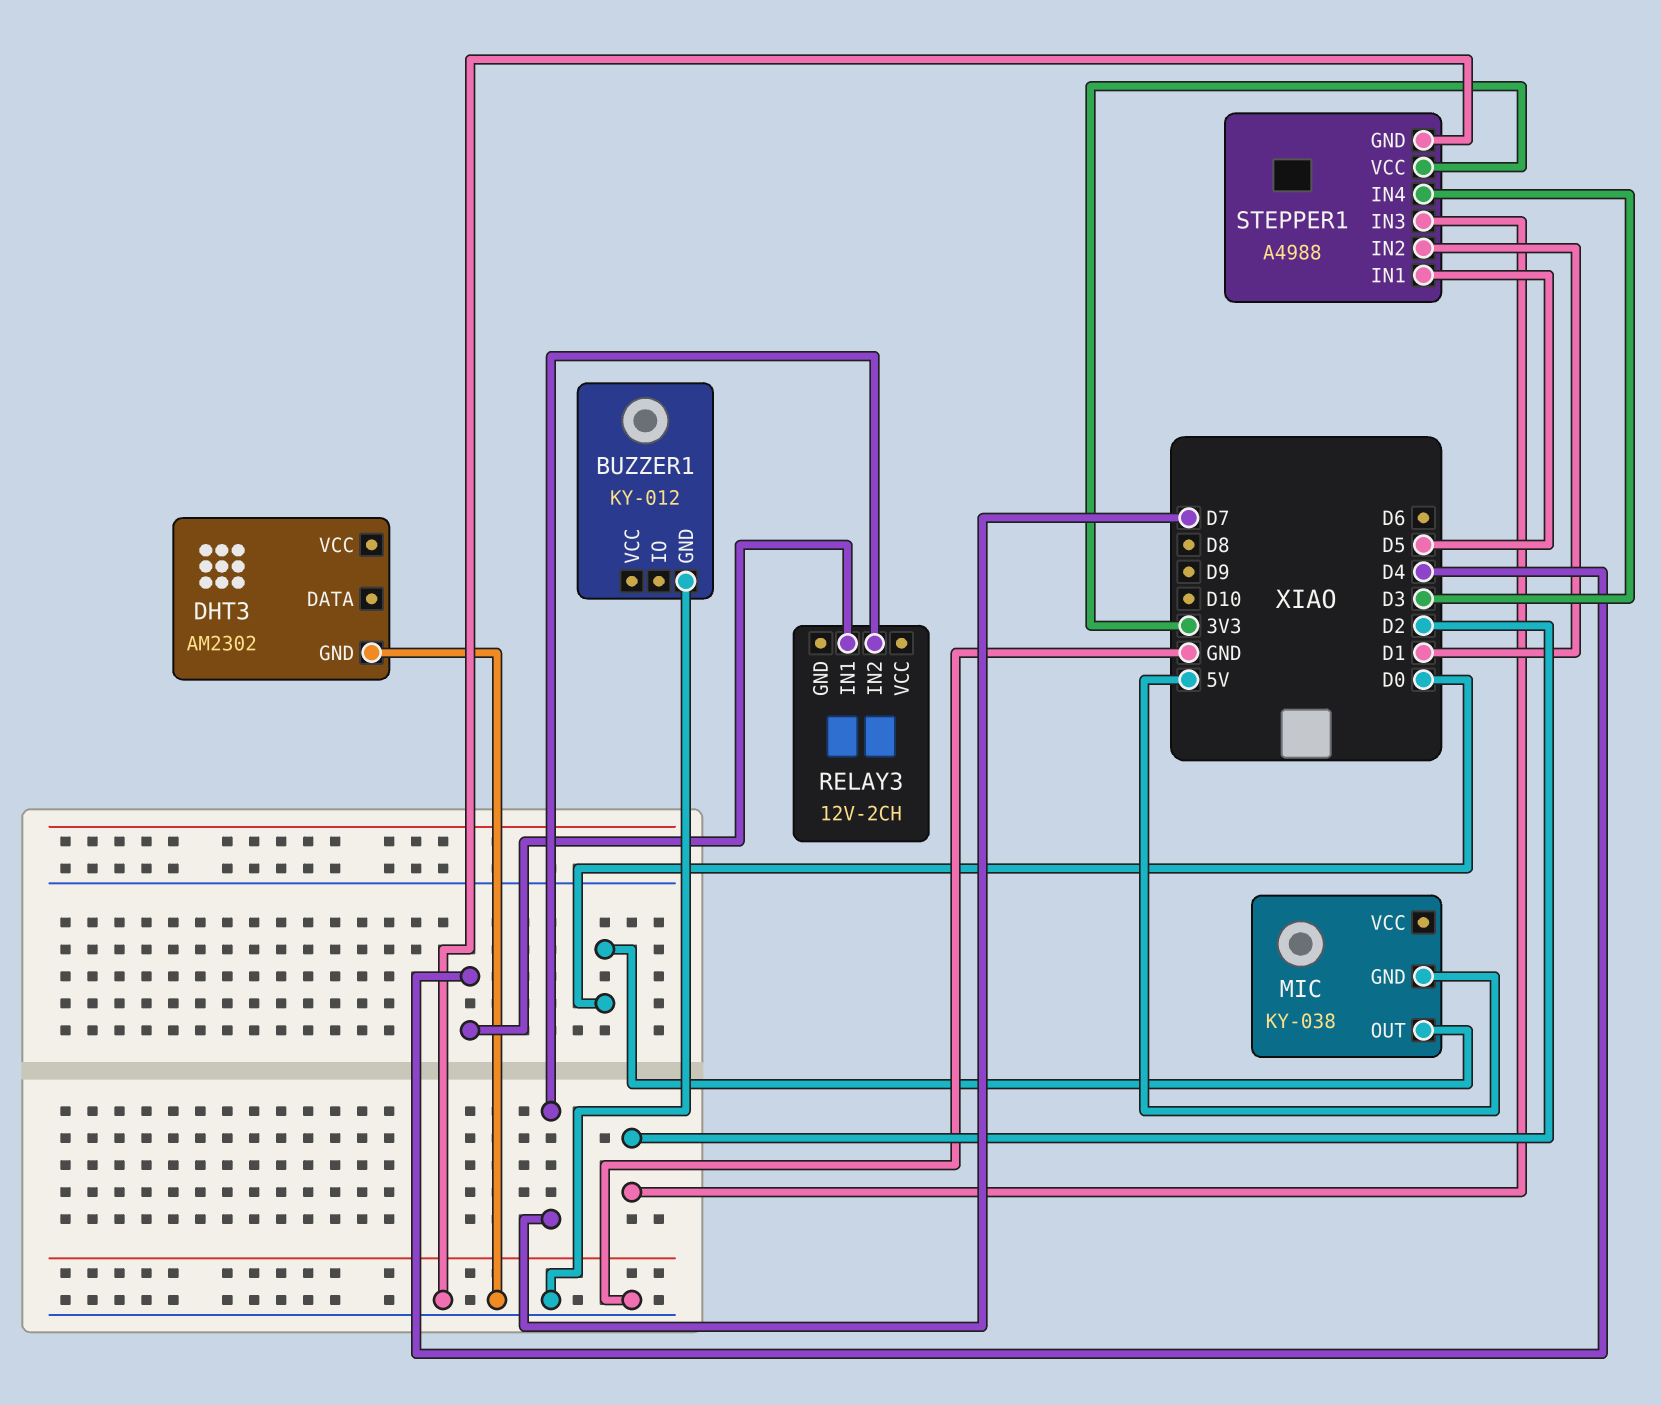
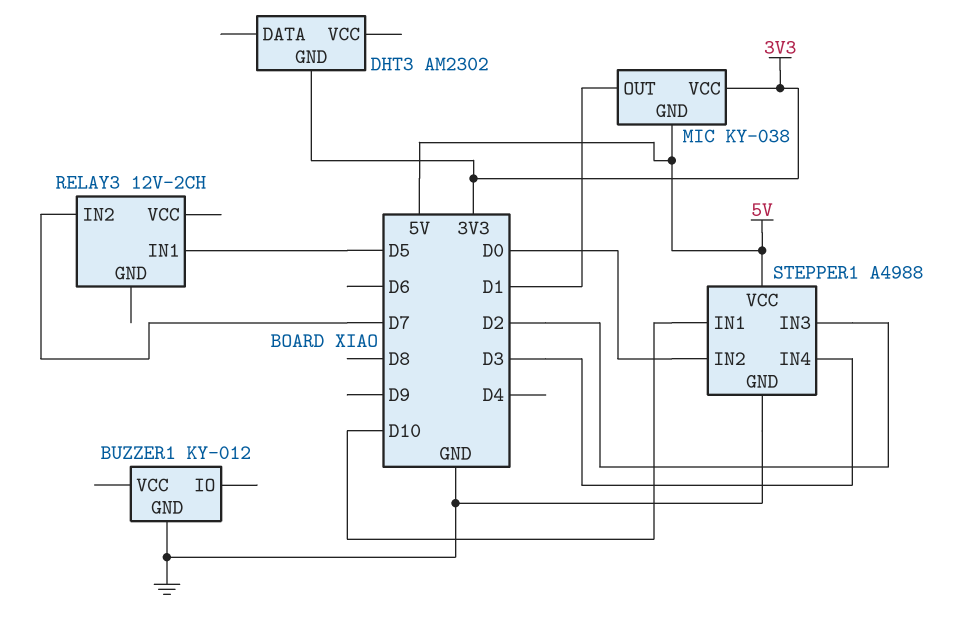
DHT3 pin GND: GND -> 3V3
MIC pin OUT: D0 -> D1
MIC pin VCC: none -> 3V3
RELAY3 pin IN1: D4 -> D5
STEPPER1 pin IN1: D5 -> D10
STEPPER1 pin IN2: D1 -> D0
STEPPER1 pin VCC: 3V3 -> 5V

